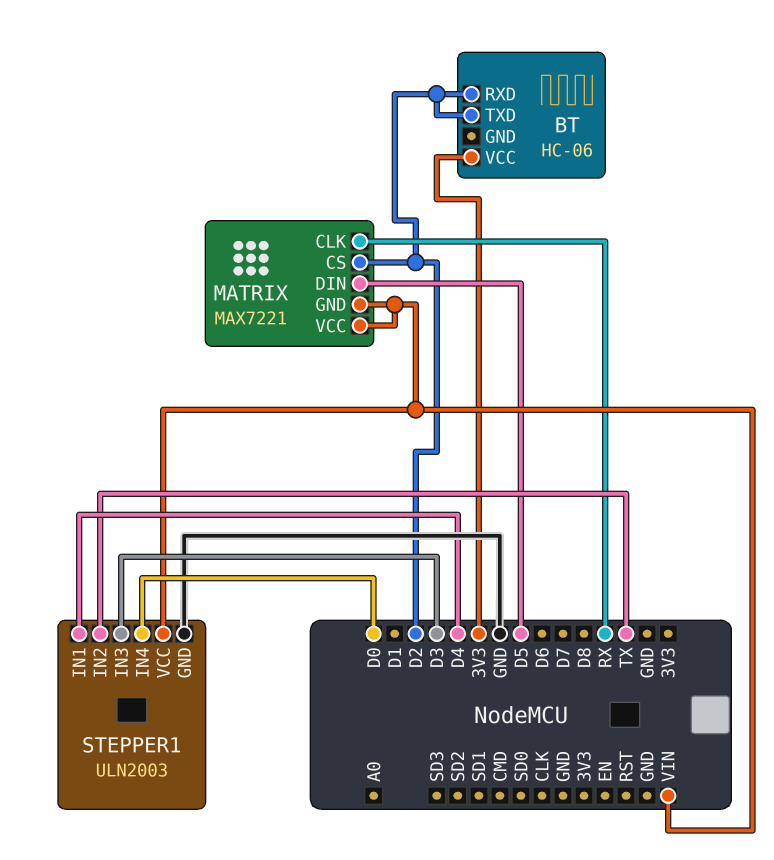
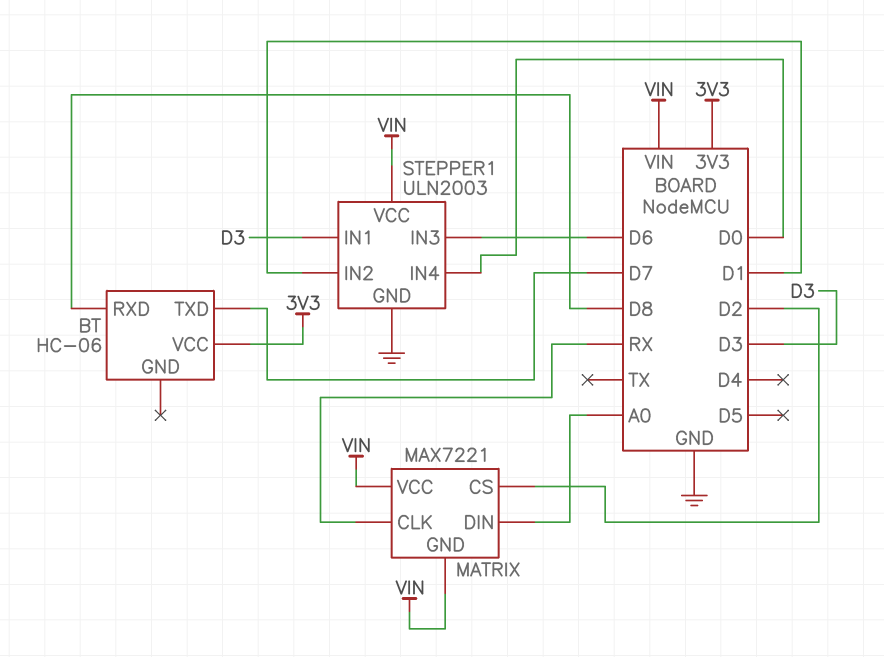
BT pin RXD: D2 -> D8
BT pin TXD: D2 -> D7
MATRIX pin DIN: D5 -> A0
STEPPER1 pin IN1: D4 -> D3
STEPPER1 pin IN2: TX -> D1
STEPPER1 pin IN3: D3 -> D6

